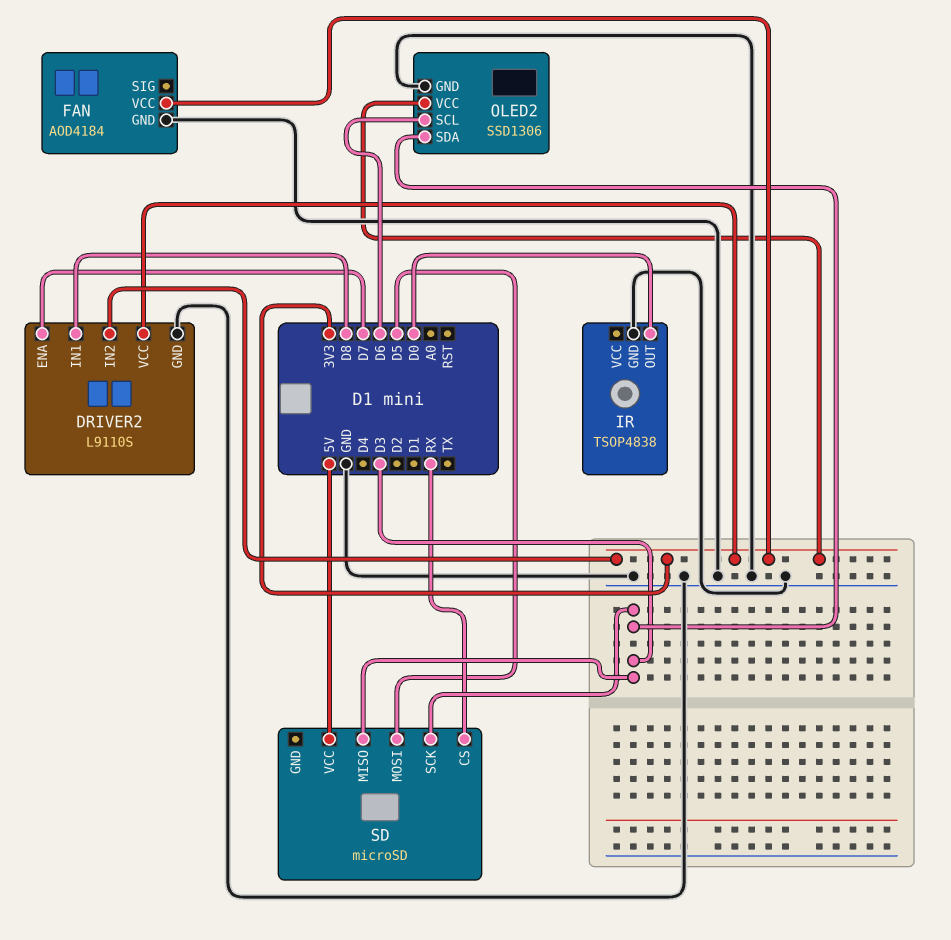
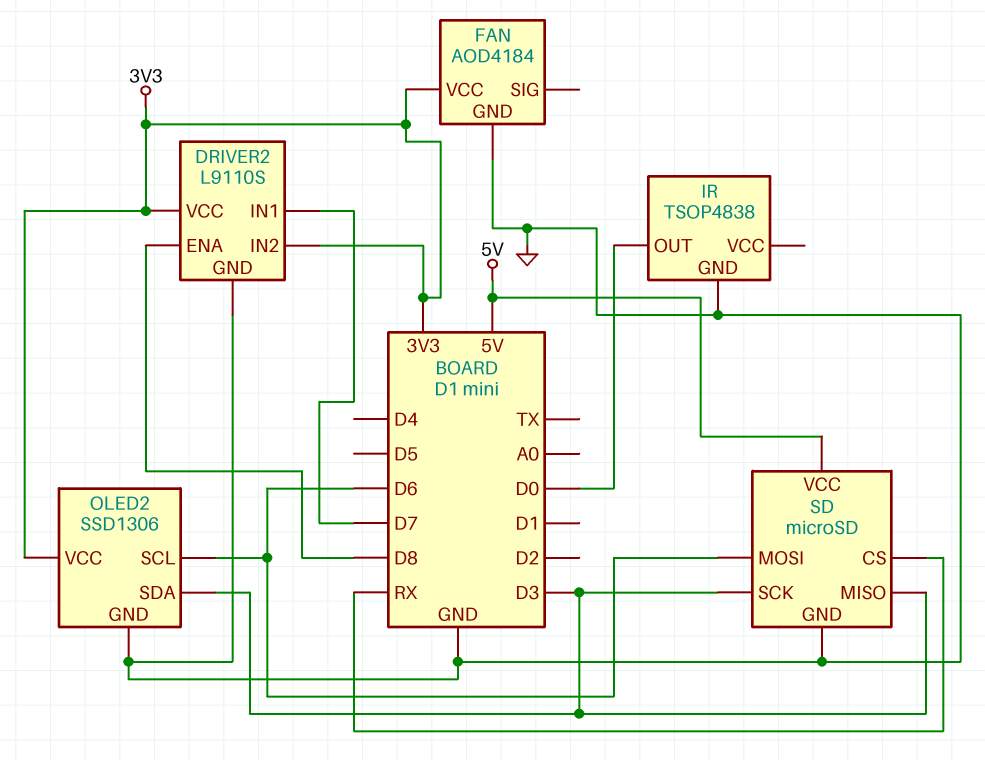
DRIVER2 pin ENA: D7 -> D8
DRIVER2 pin IN1: D8 -> D7
SD pin GND: none -> GND
SD pin MOSI: D5 -> D6

